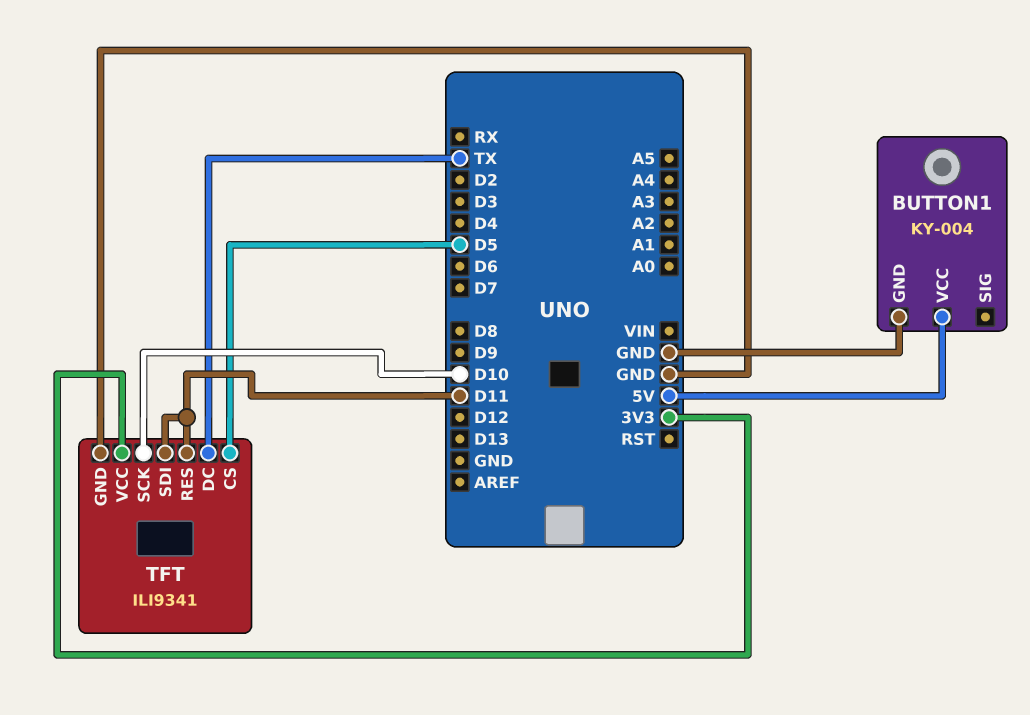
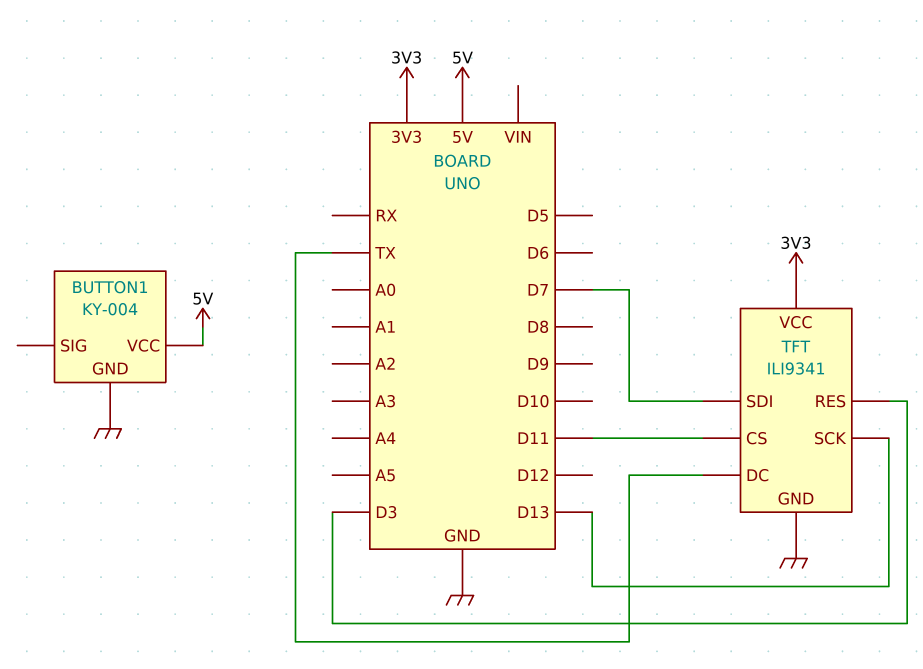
TFT pin CS: D5 -> D11
TFT pin RES: D11 -> D3
TFT pin SCK: D10 -> D13
TFT pin SDI: D11 -> D7

